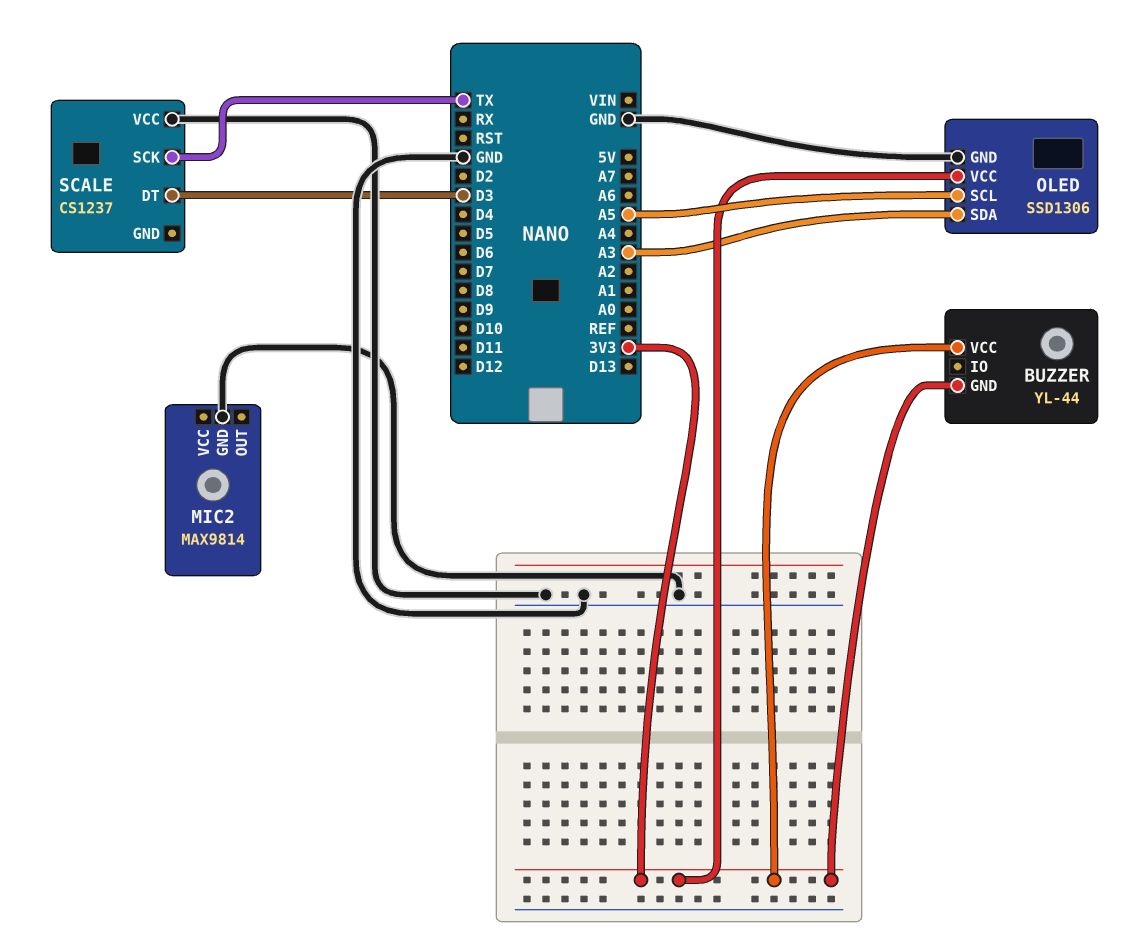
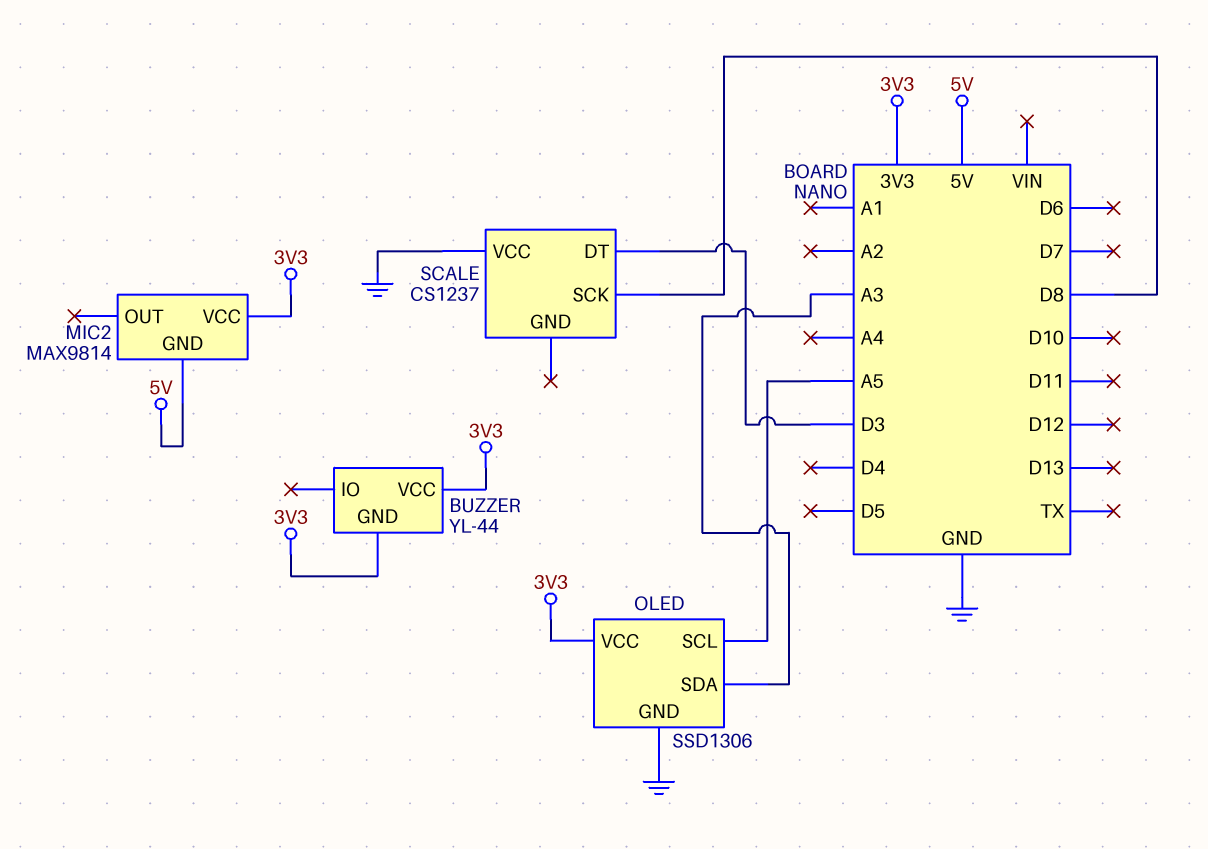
MIC2 pin GND: GND -> 5V
MIC2 pin VCC: none -> 3V3
SCALE pin SCK: TX -> D8

